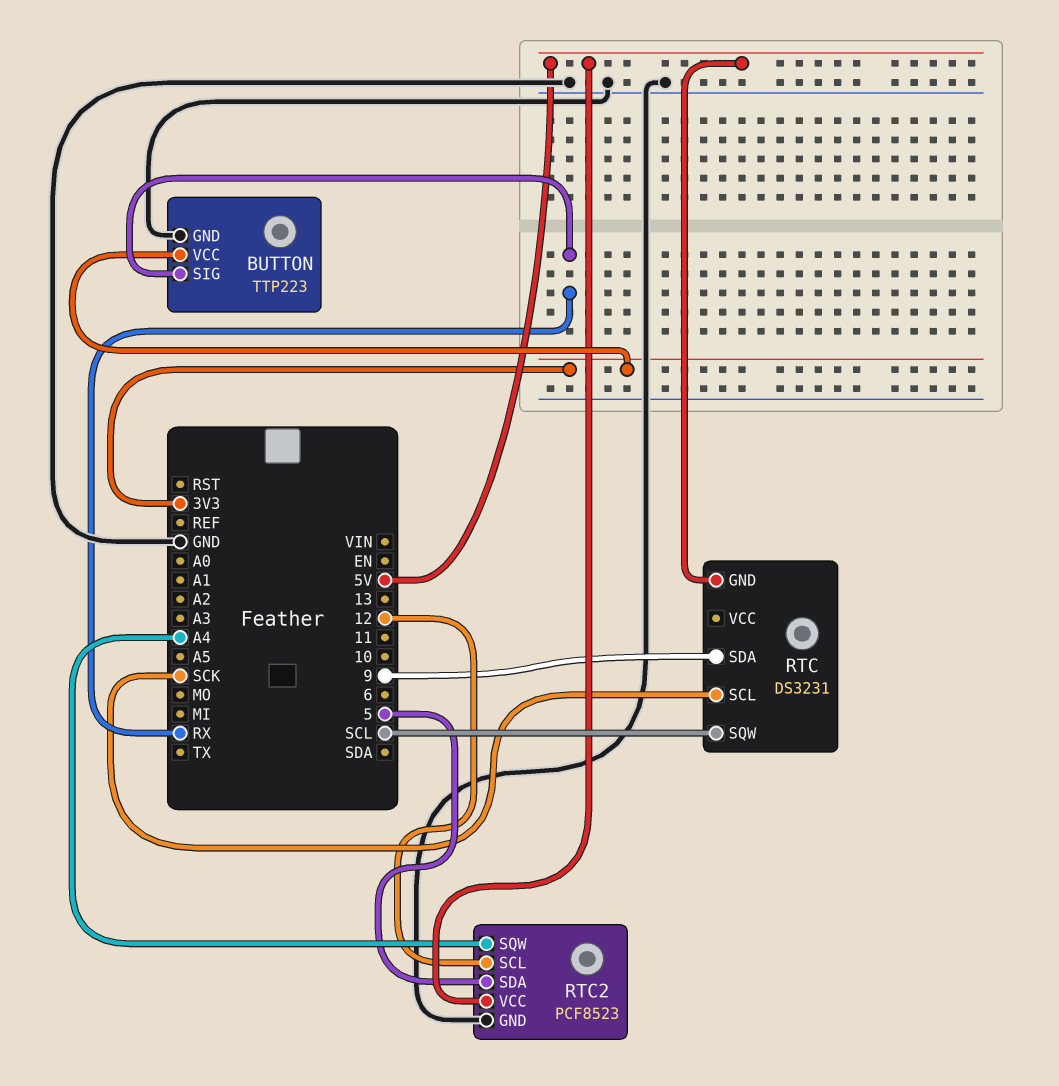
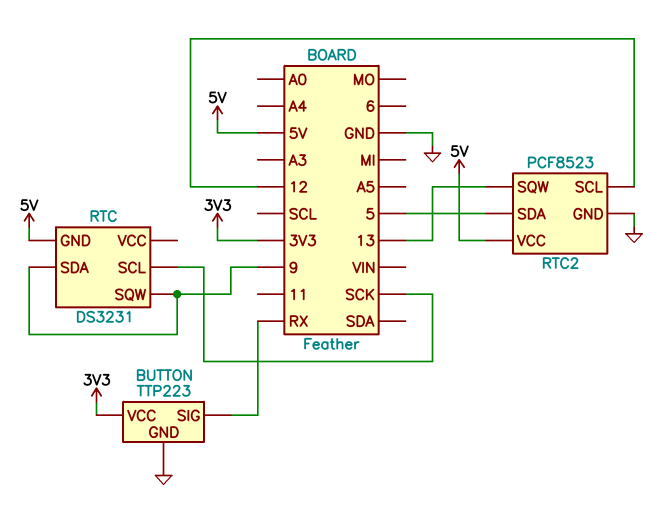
RTC pin SQW: SCL -> 9
RTC2 pin SQW: A4 -> 13

